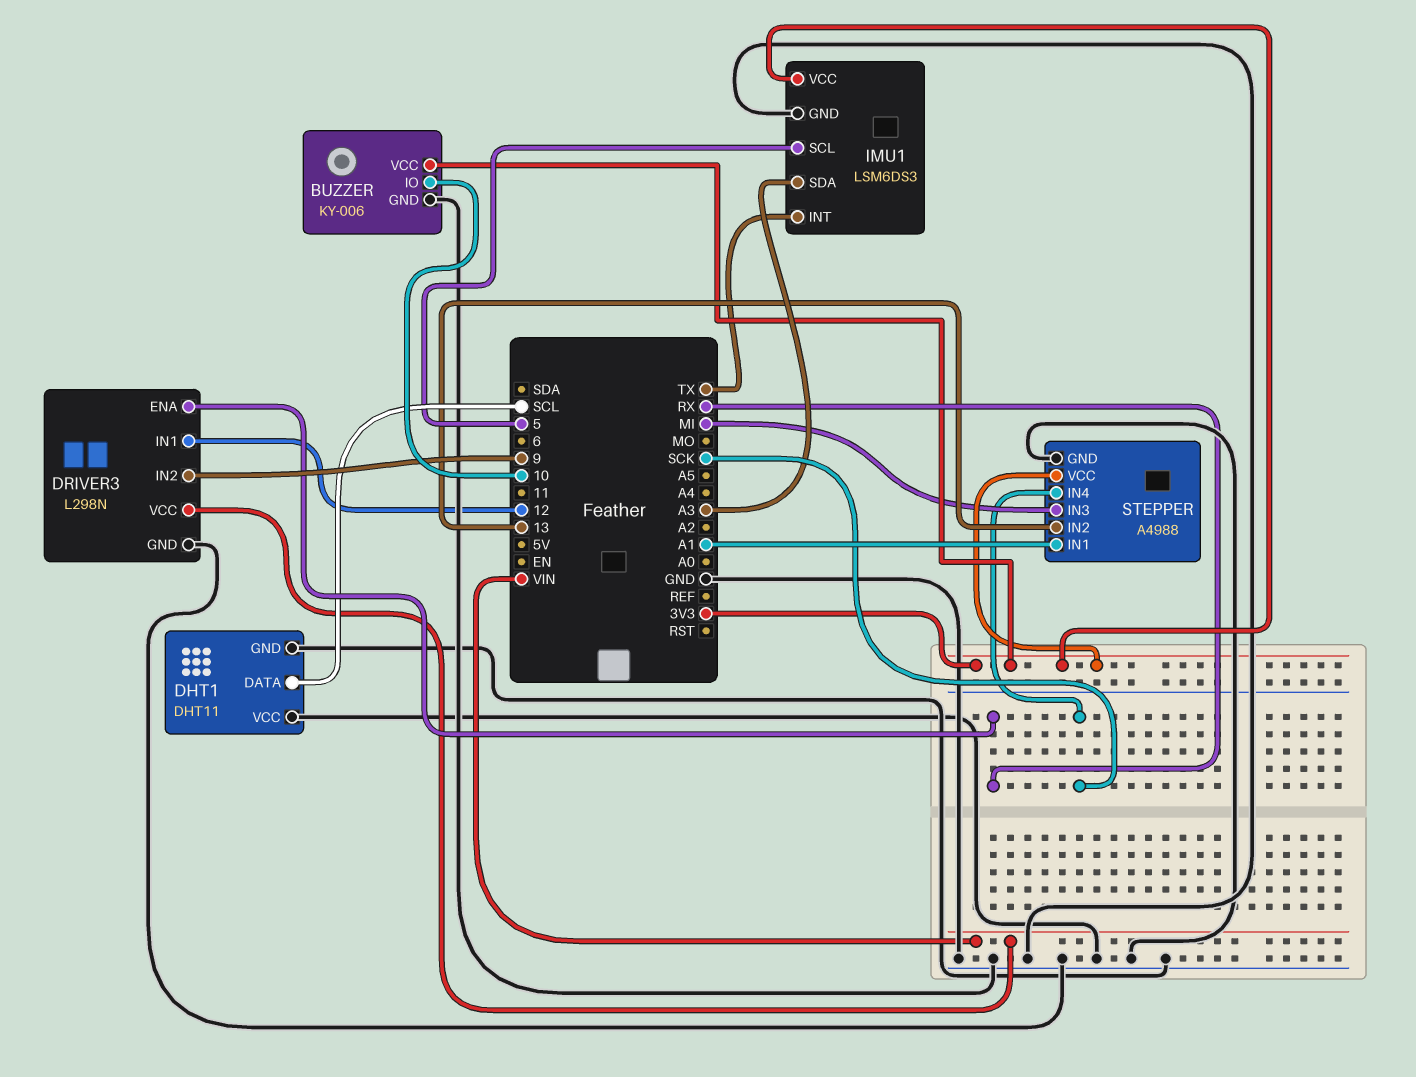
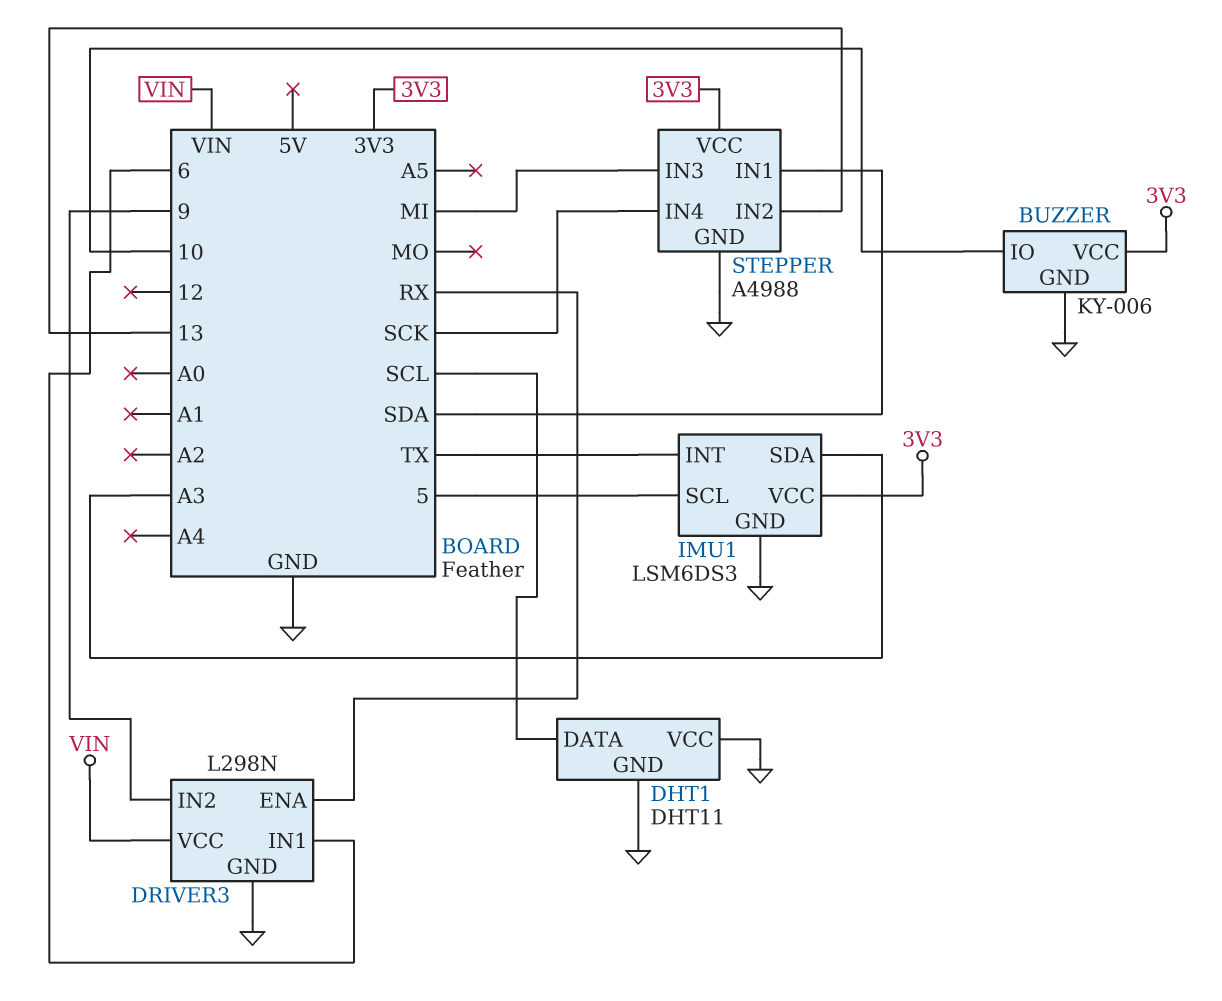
DRIVER3 pin IN1: 12 -> 6
STEPPER pin IN1: A1 -> SDA

